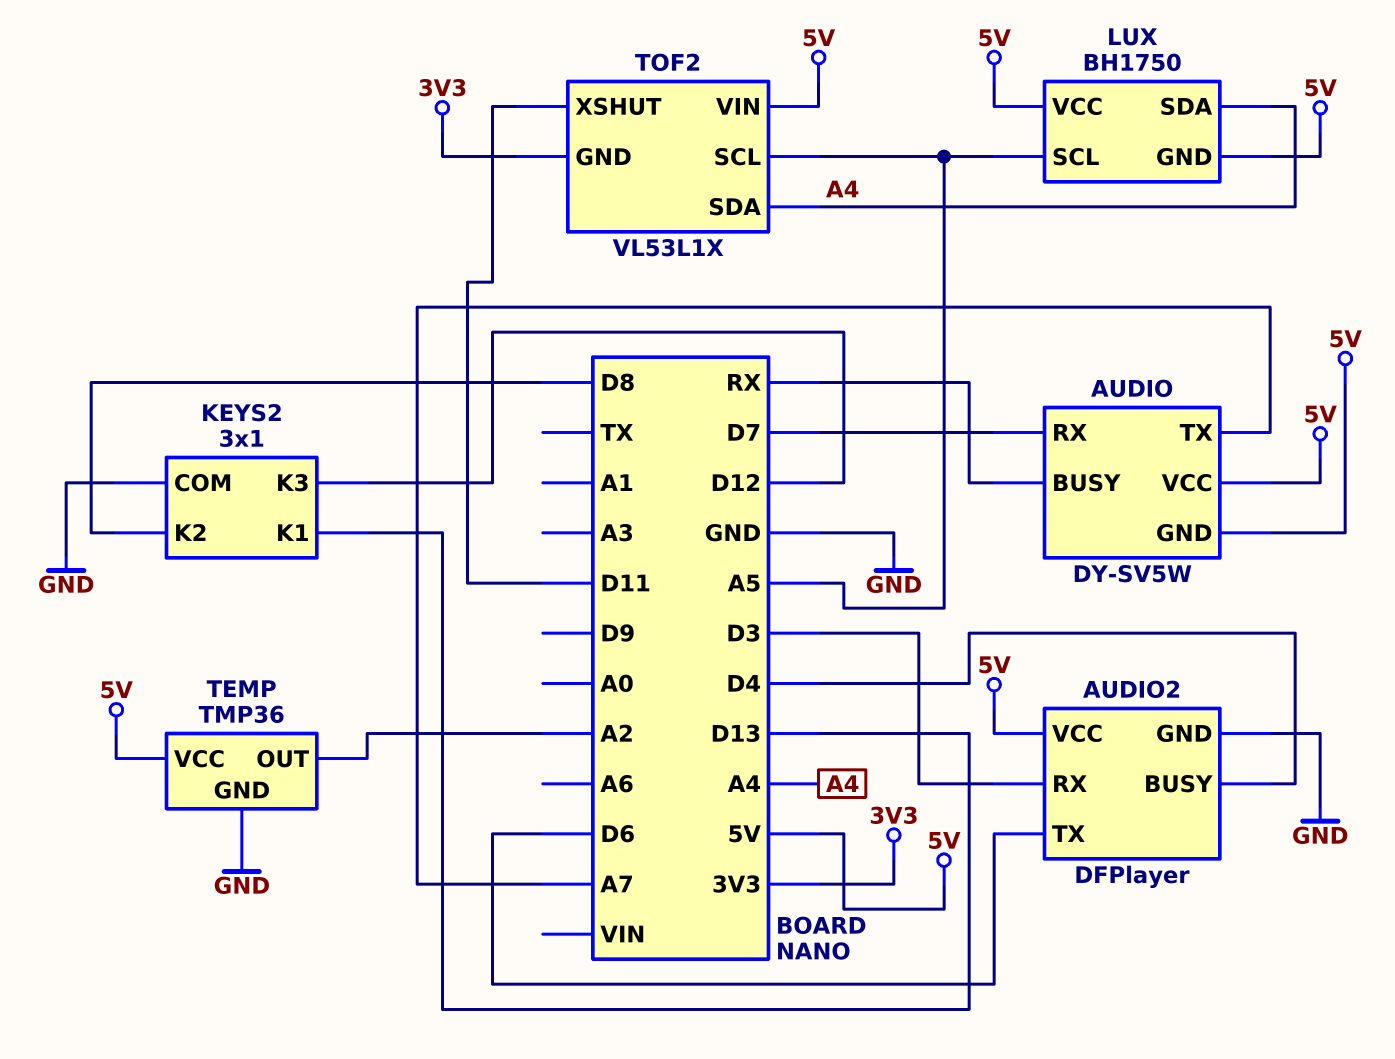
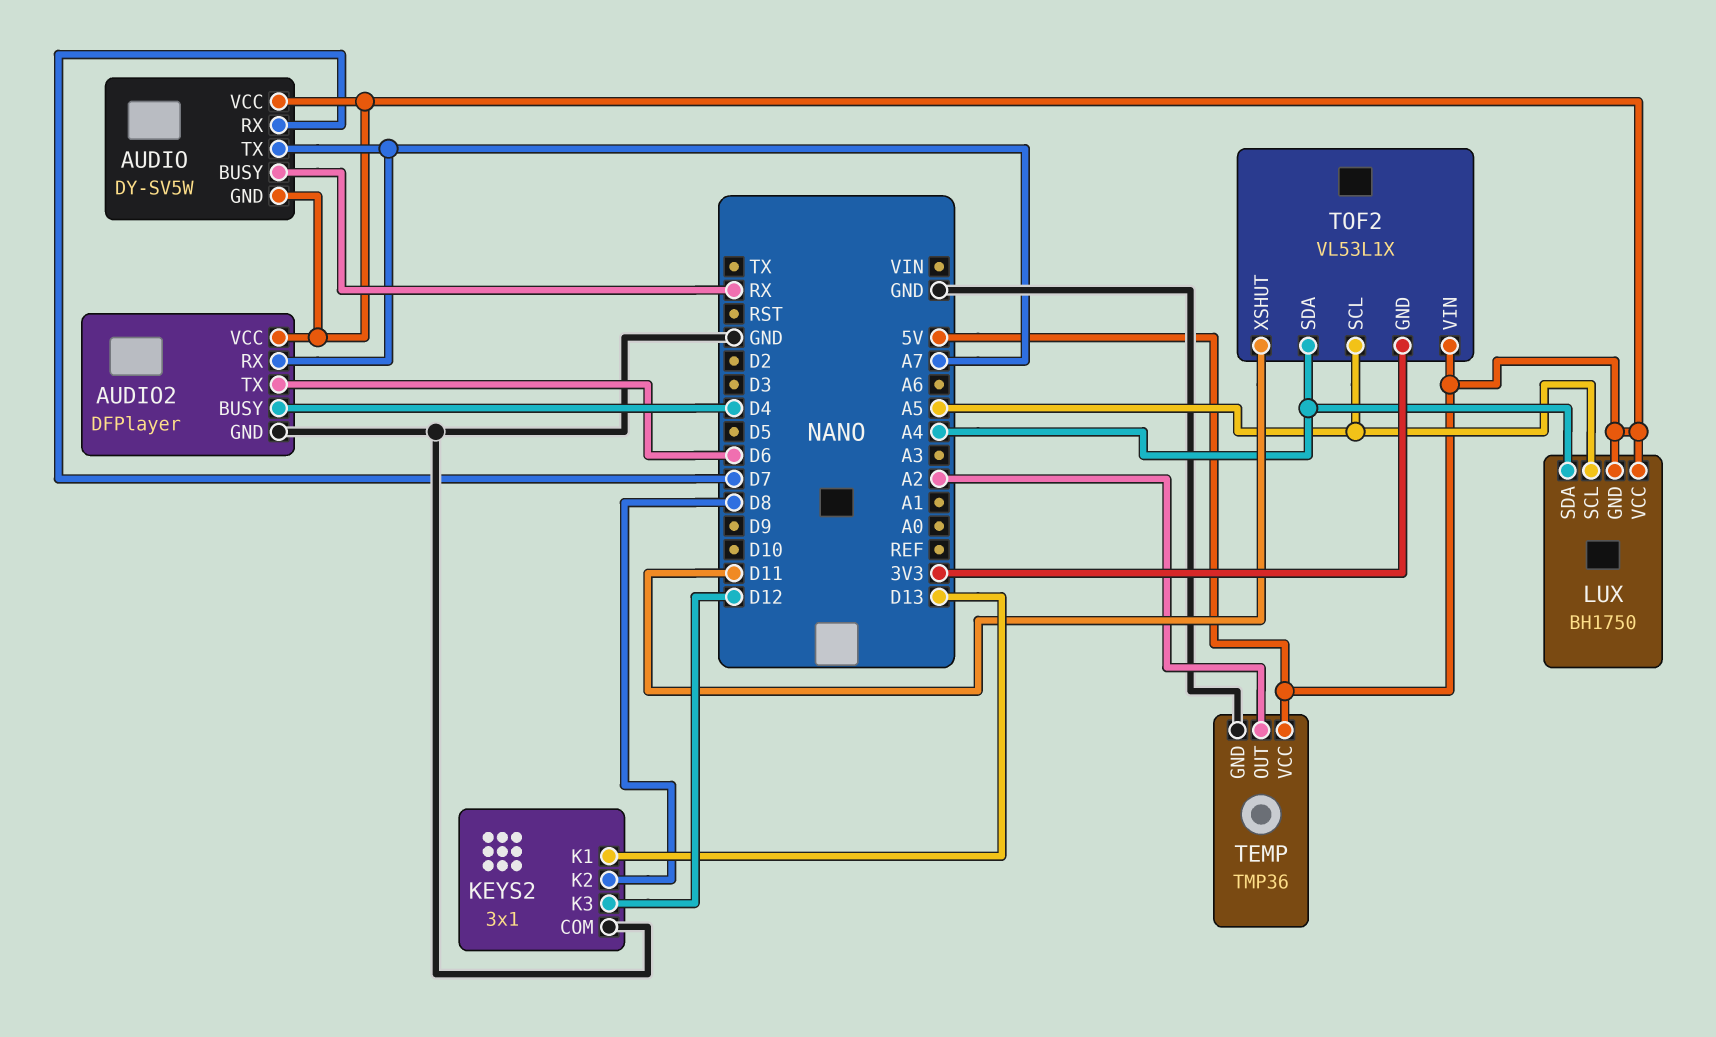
AUDIO2 pin RX: D3 -> A7

